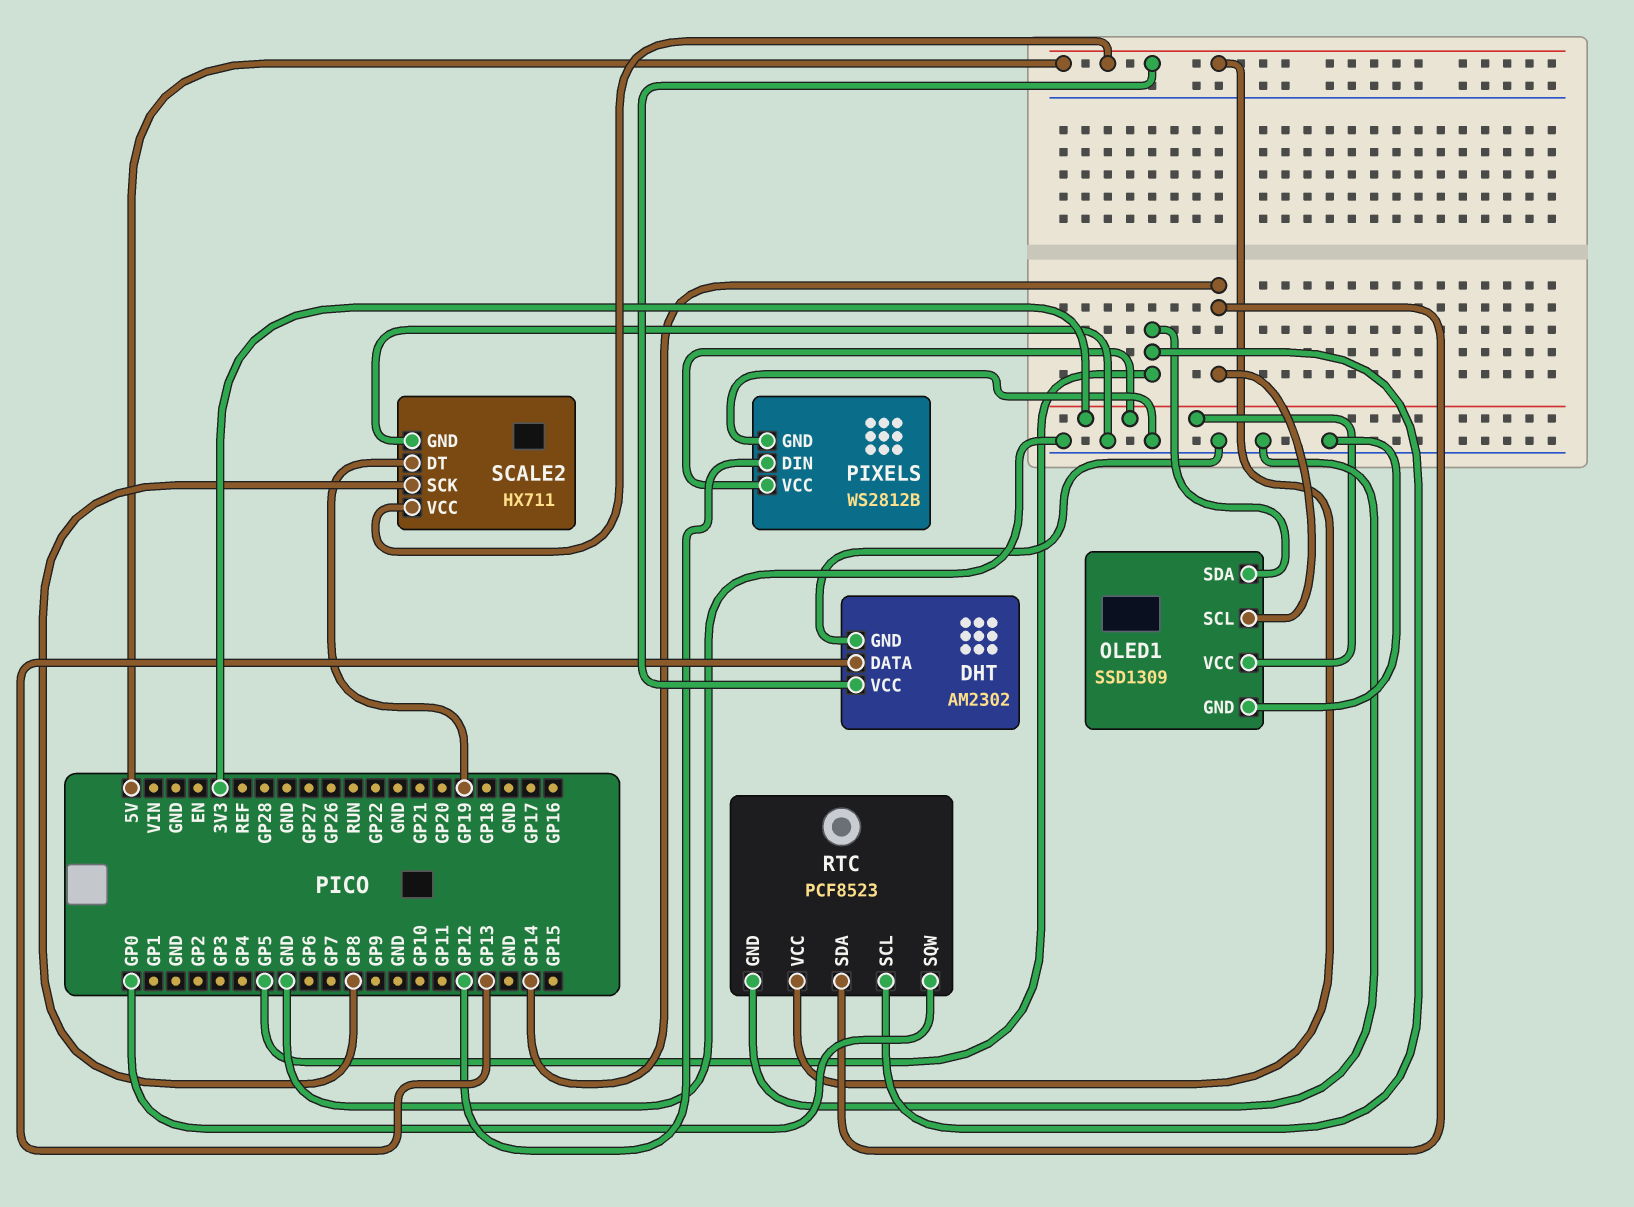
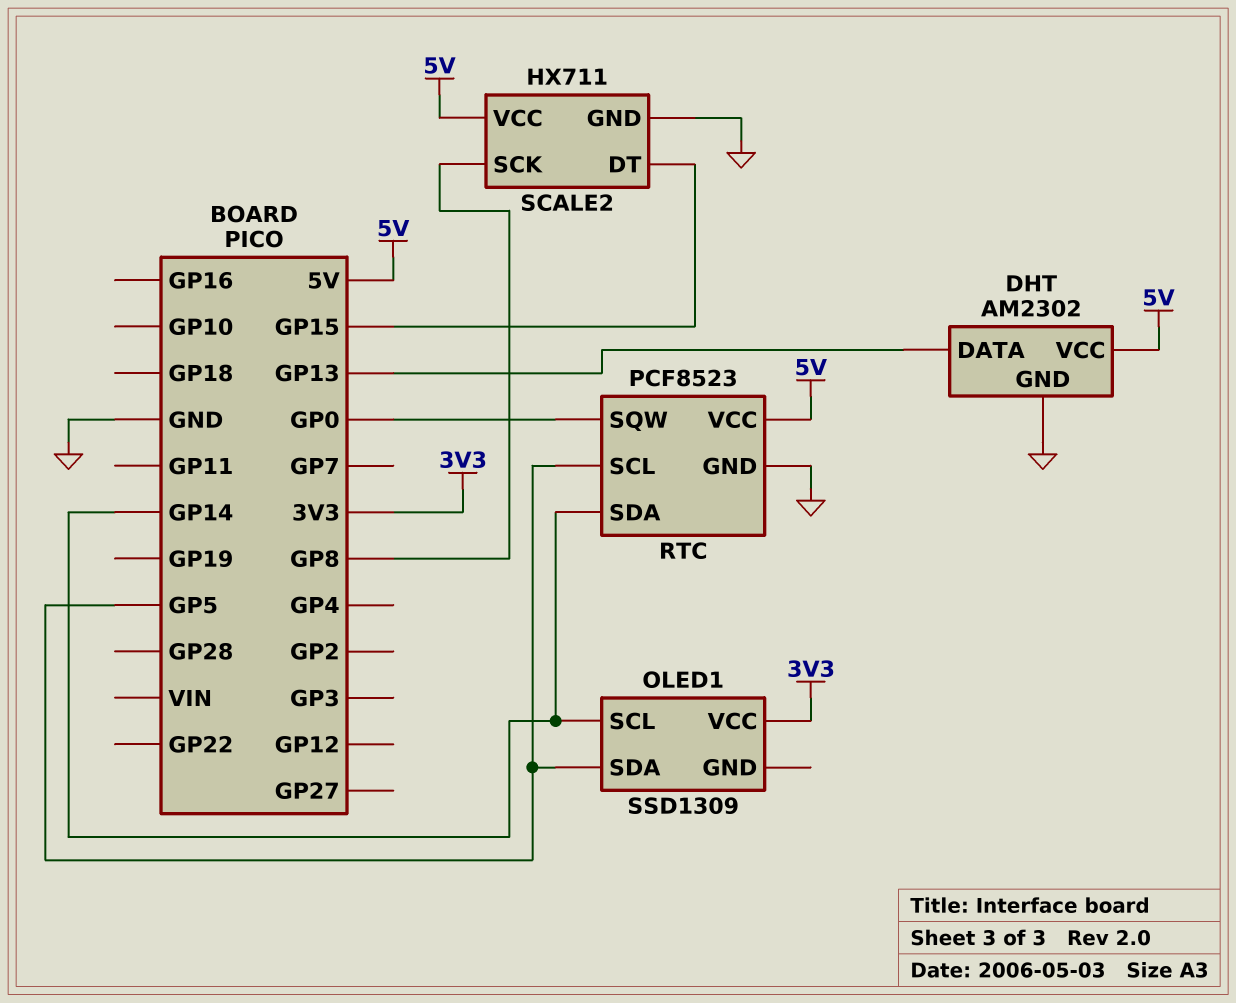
OLED1 pin GND: GND -> none
PIXELS: WS2812B -> none
PIXELS pin DIN: GP12 -> none
PIXELS pin GND: GND -> none
PIXELS pin VCC: 3V3 -> none
SCALE2 pin DT: GP19 -> GP15

